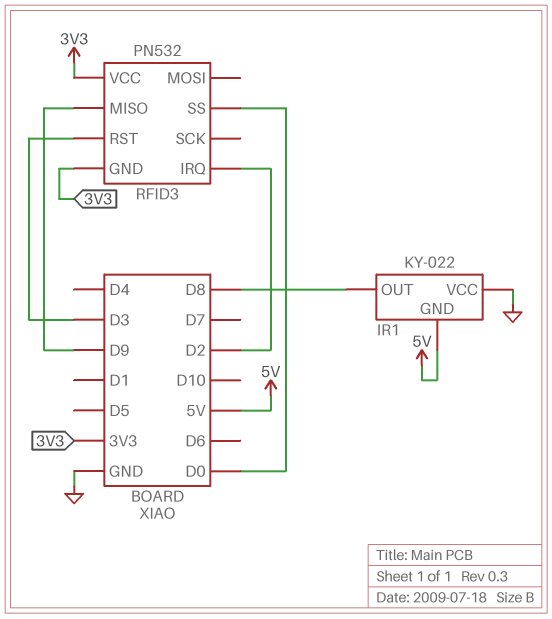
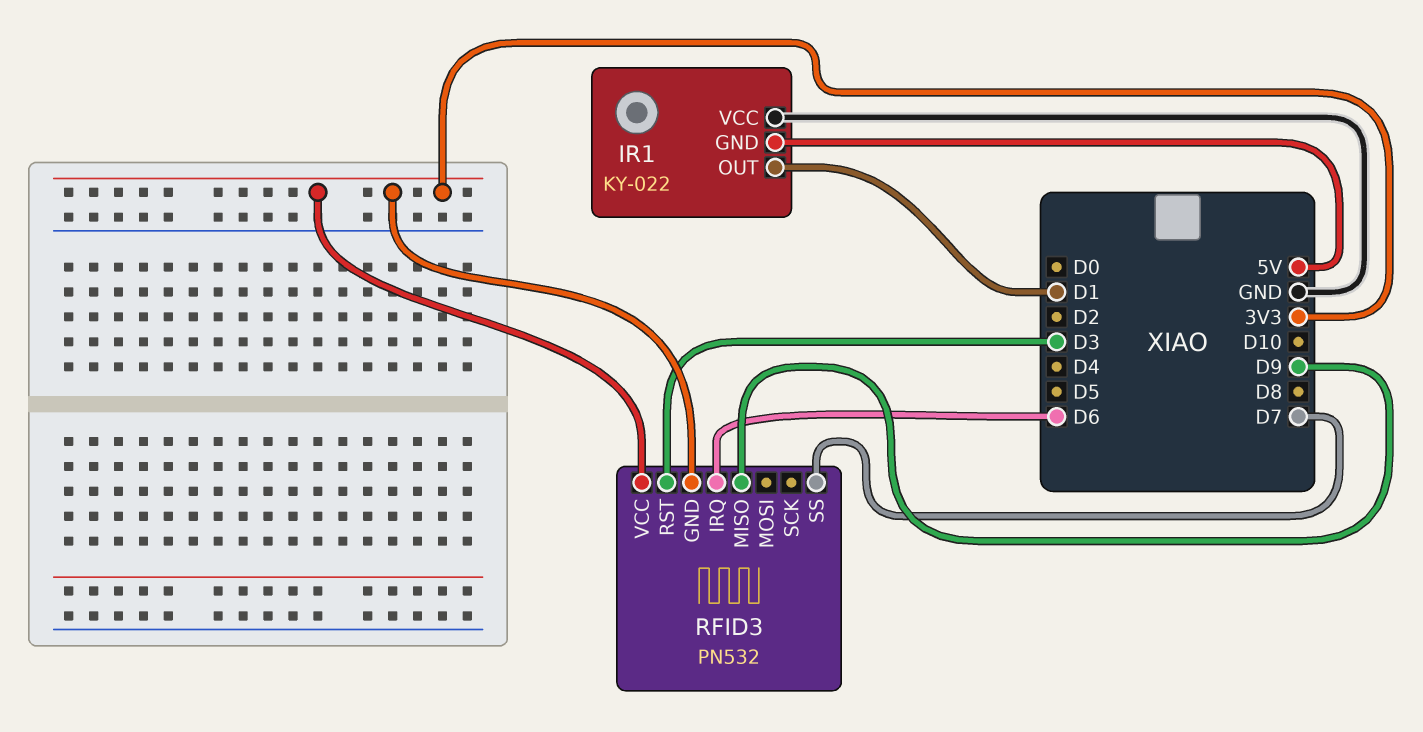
IR1 pin OUT: D8 -> D1
RFID3 pin IRQ: D2 -> D6
RFID3 pin SS: D0 -> D7

